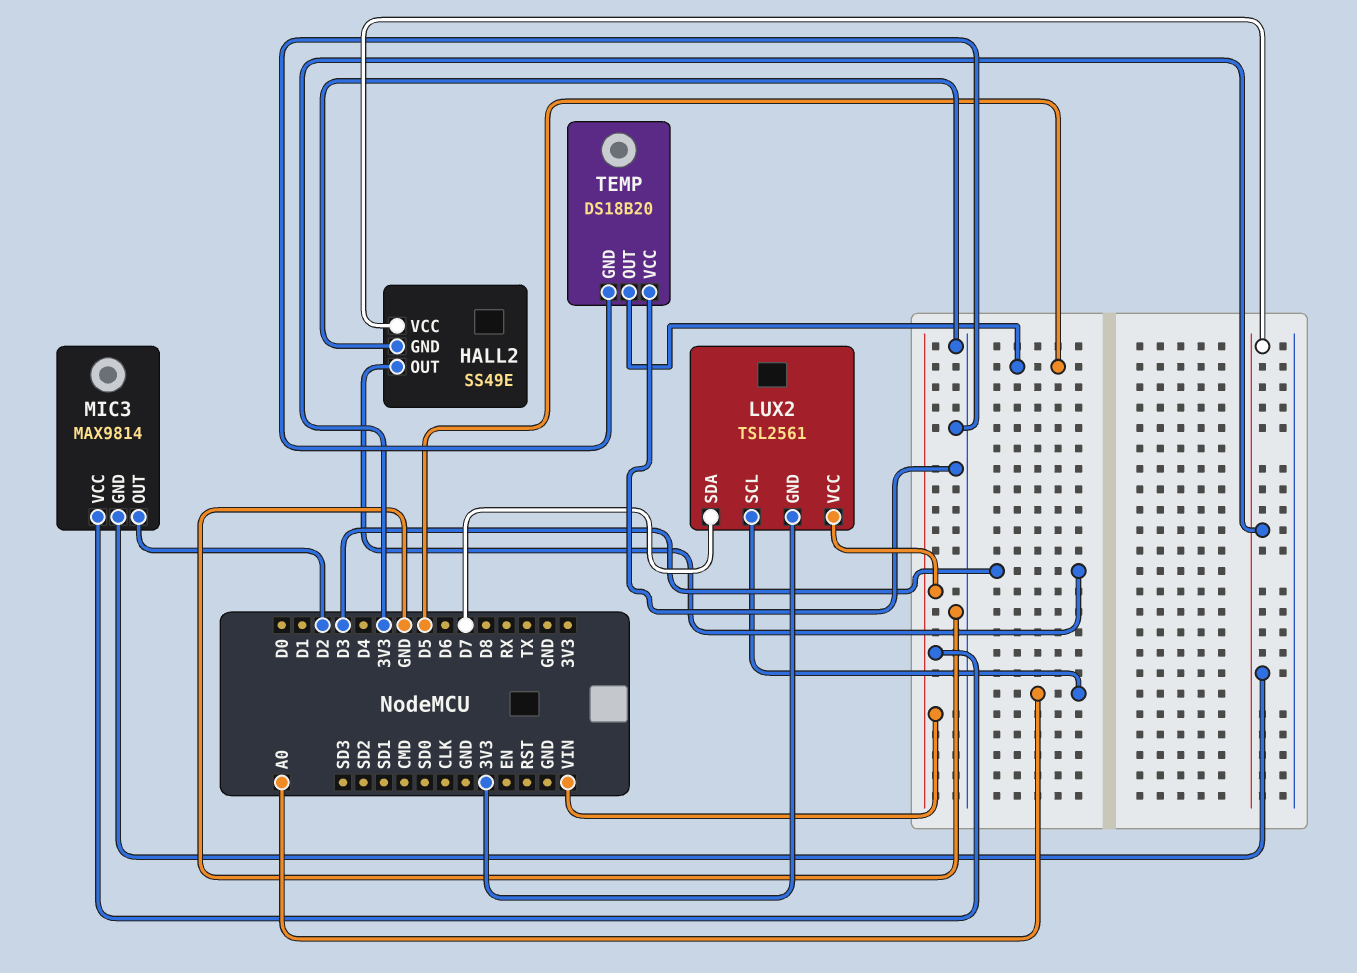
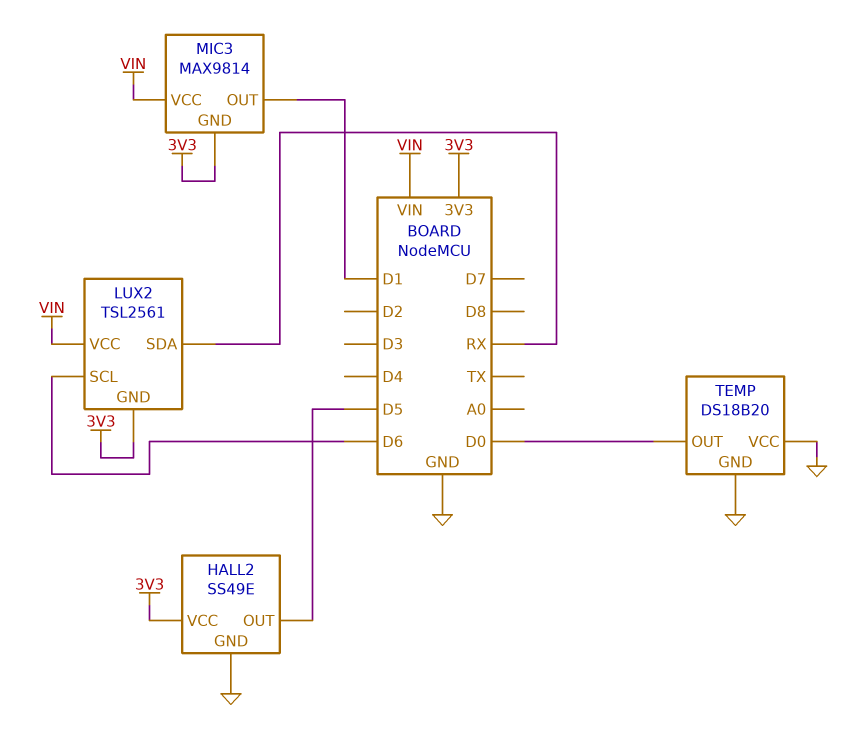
HALL2 pin OUT: D3 -> D5
LUX2 pin SCL: A0 -> D6
LUX2 pin SDA: D7 -> RX
MIC3 pin OUT: D2 -> D1
TEMP pin OUT: D5 -> D0

